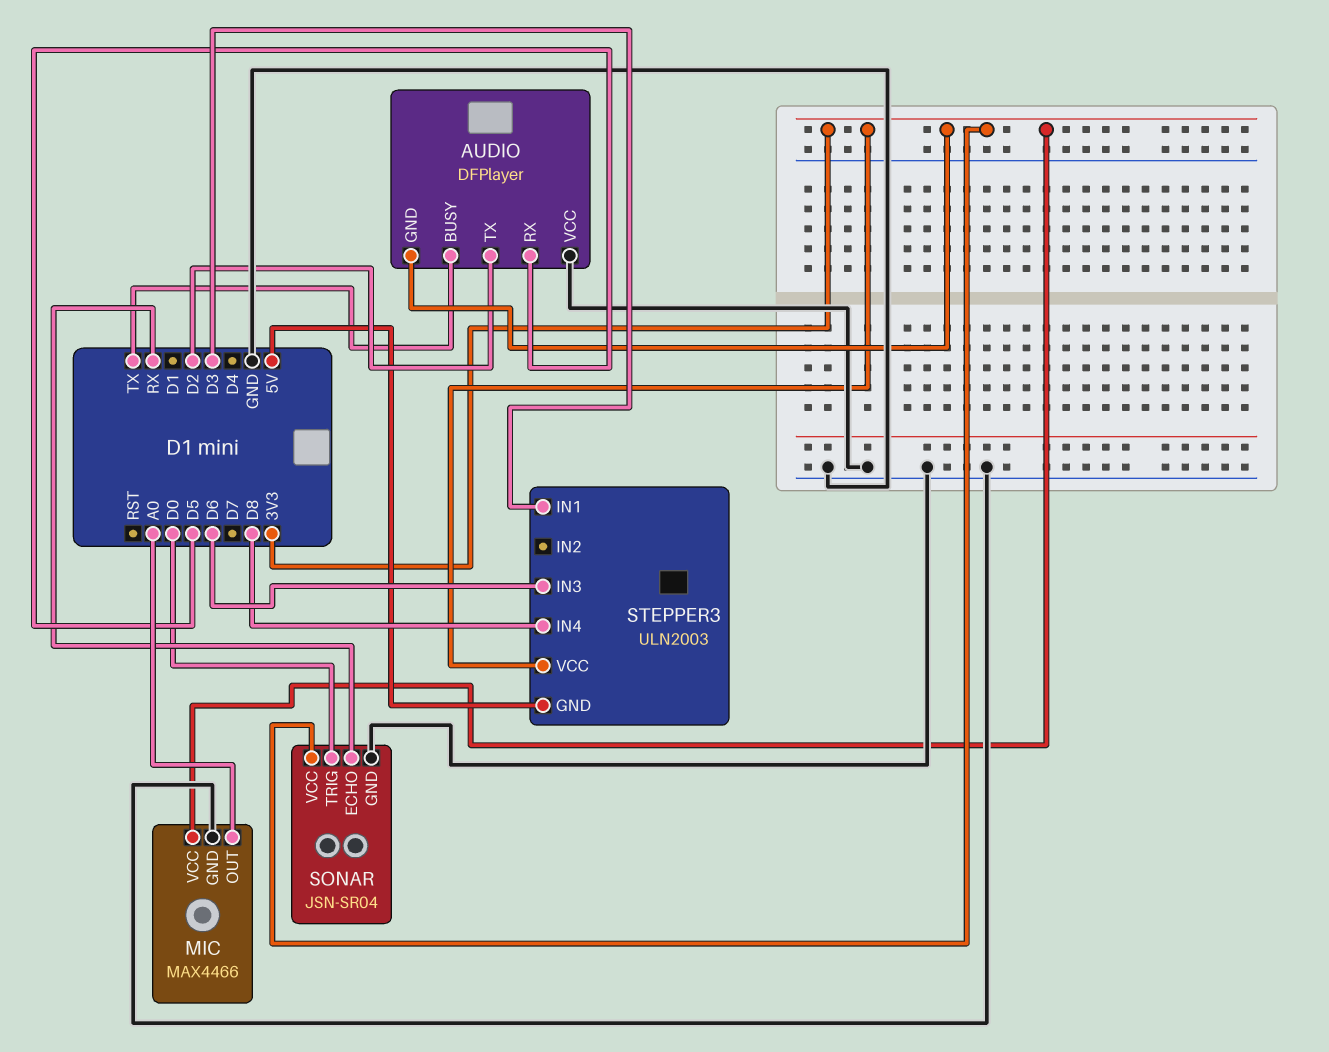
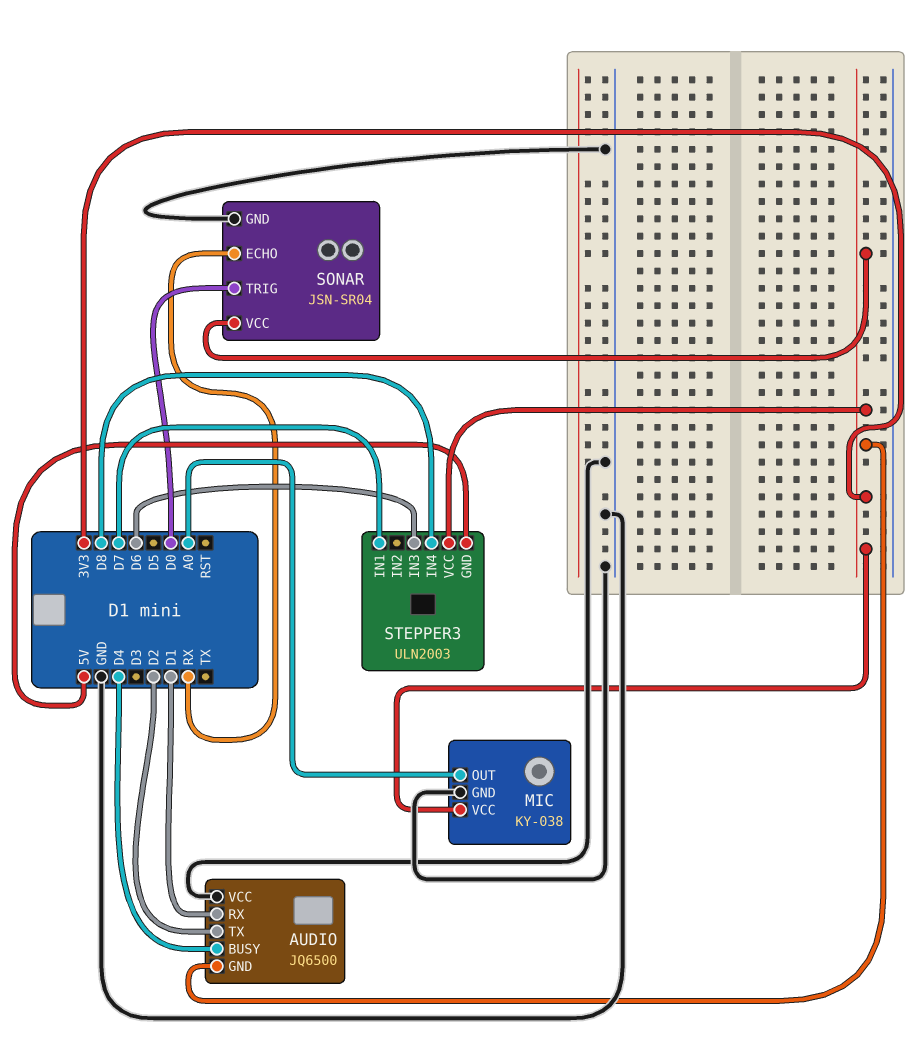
AUDIO: DFPlayer -> JQ6500
AUDIO pin BUSY: TX -> D4
AUDIO pin RX: D5 -> D1
MIC: MAX4466 -> KY-038
STEPPER3 pin IN1: D3 -> D7

